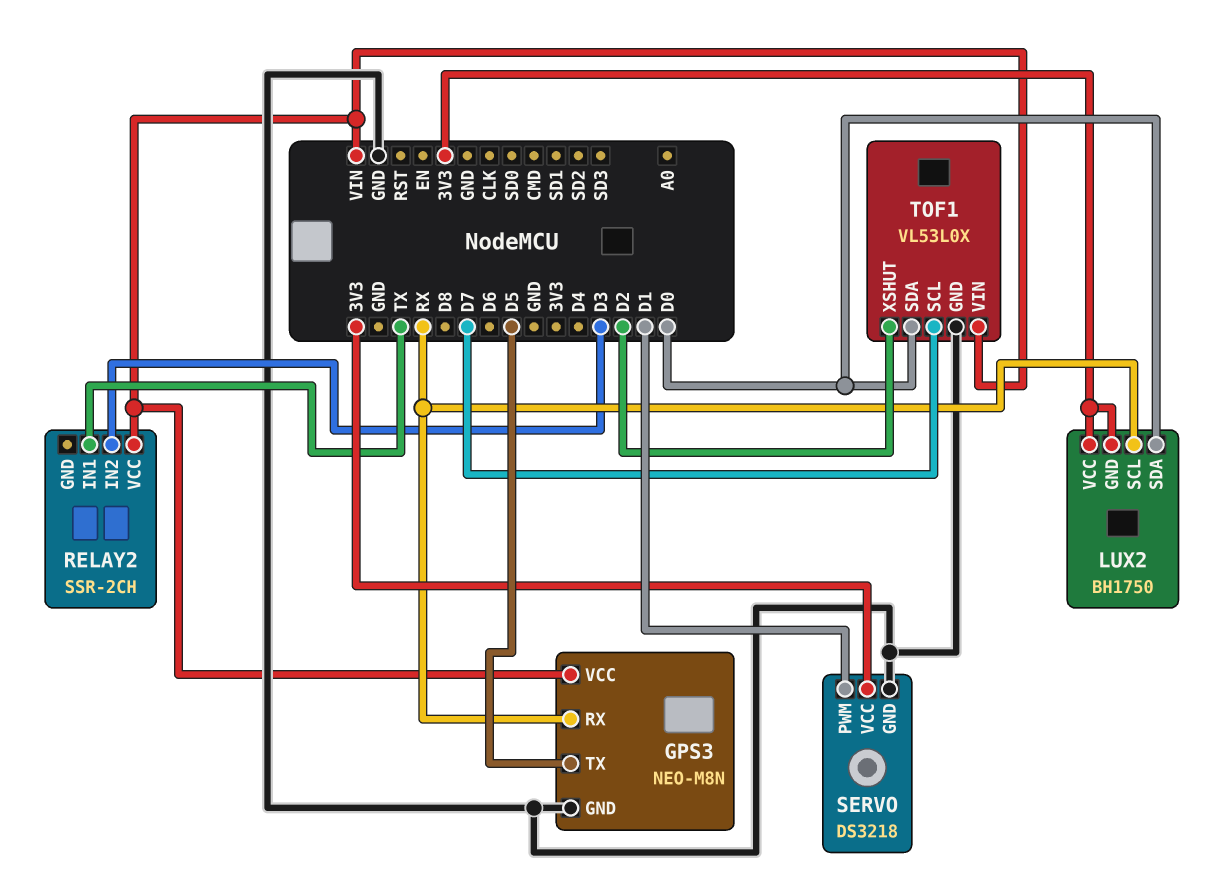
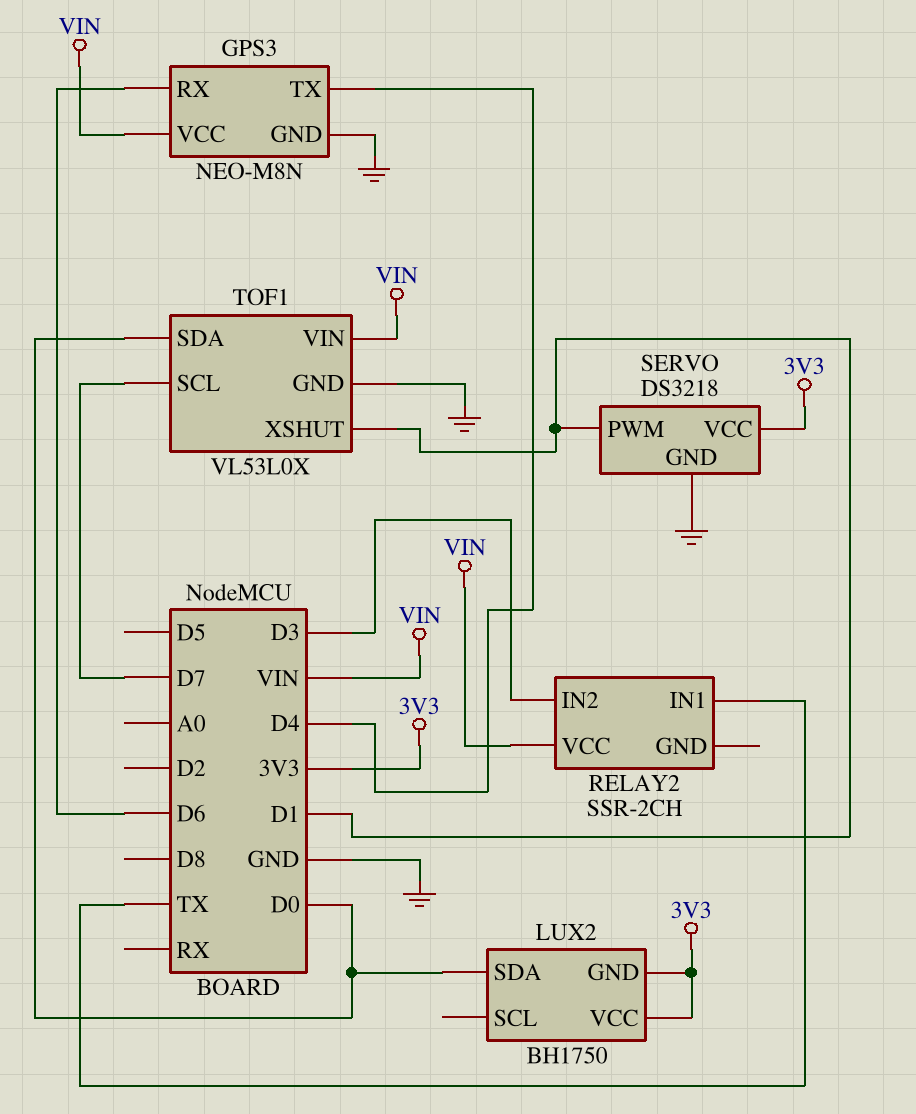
GPS3 pin RX: RX -> D6
GPS3 pin TX: D5 -> D4
LUX2 pin SCL: RX -> none
TOF1 pin XSHUT: D2 -> D1

